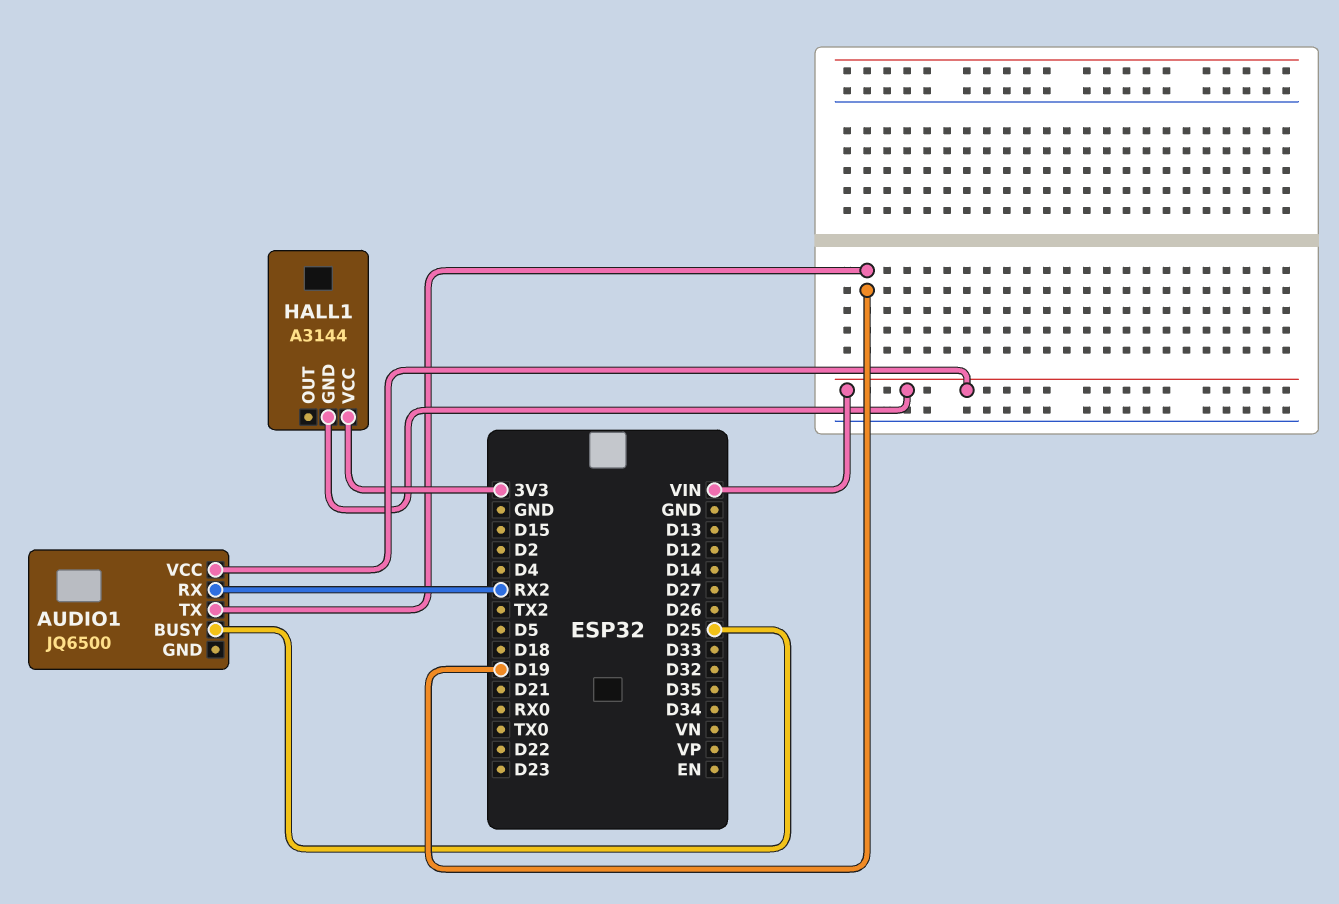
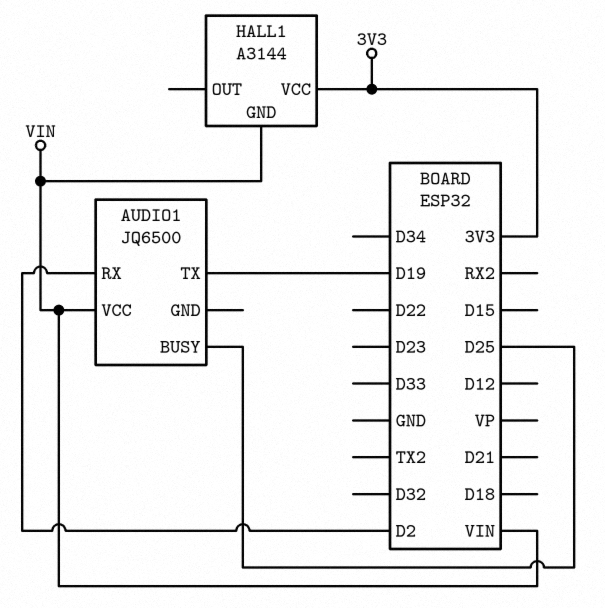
AUDIO1 pin RX: RX2 -> D2

